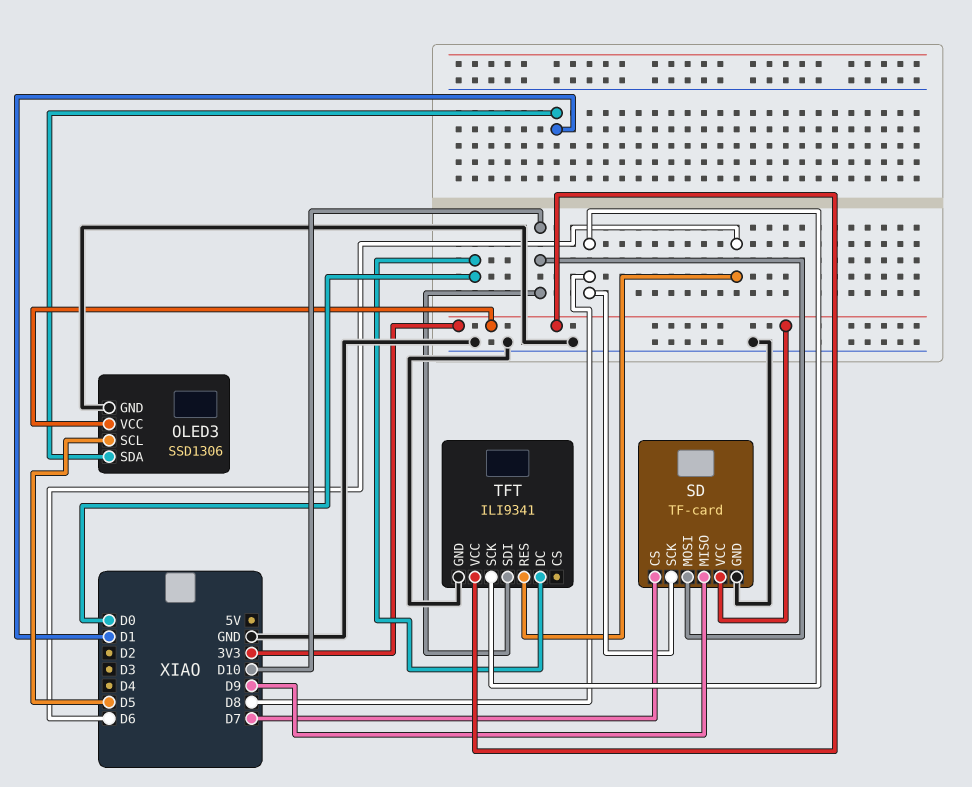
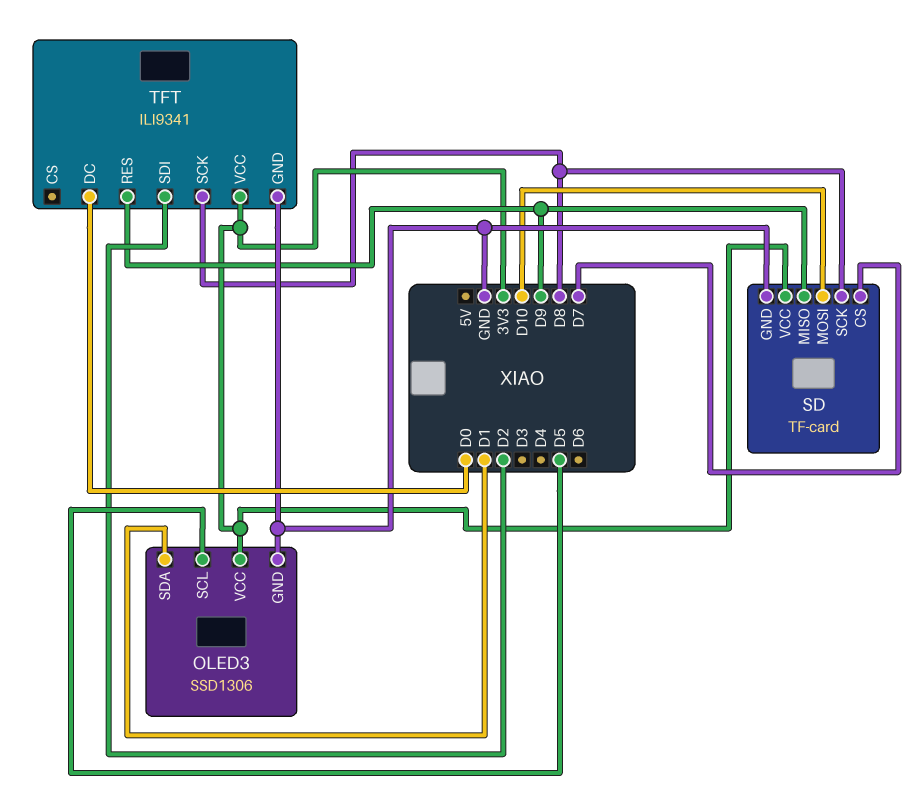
TFT pin RES: D6 -> D9
TFT pin SDI: D10 -> D2

